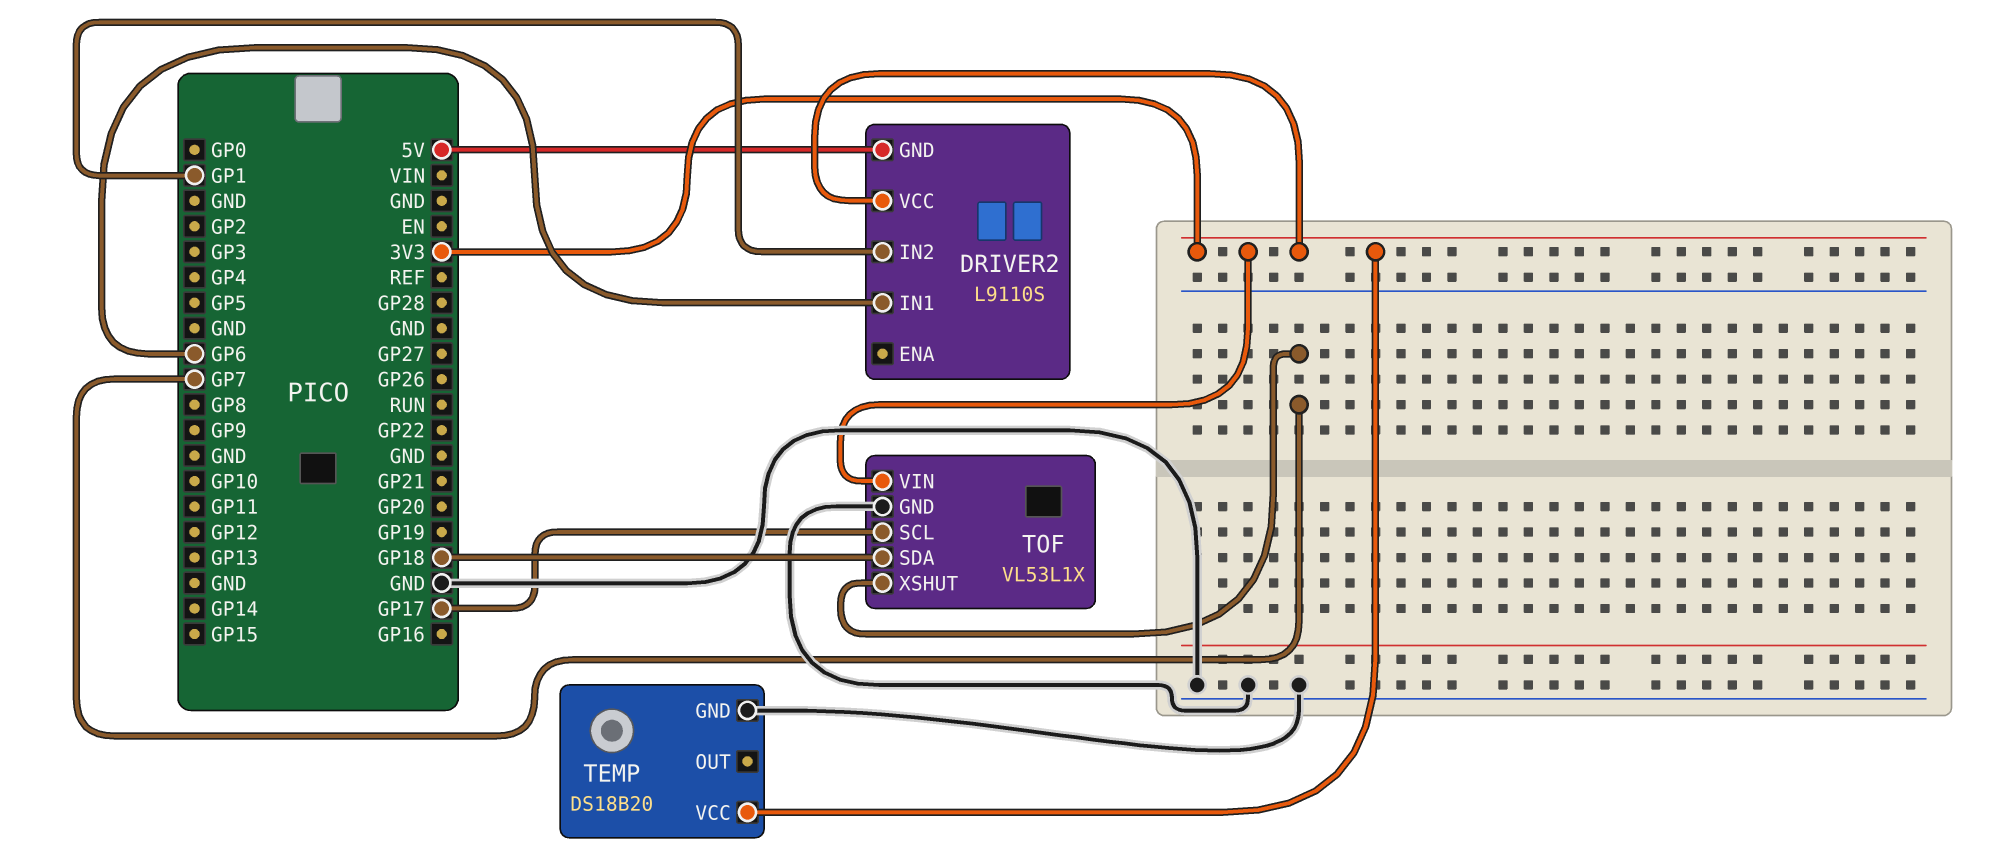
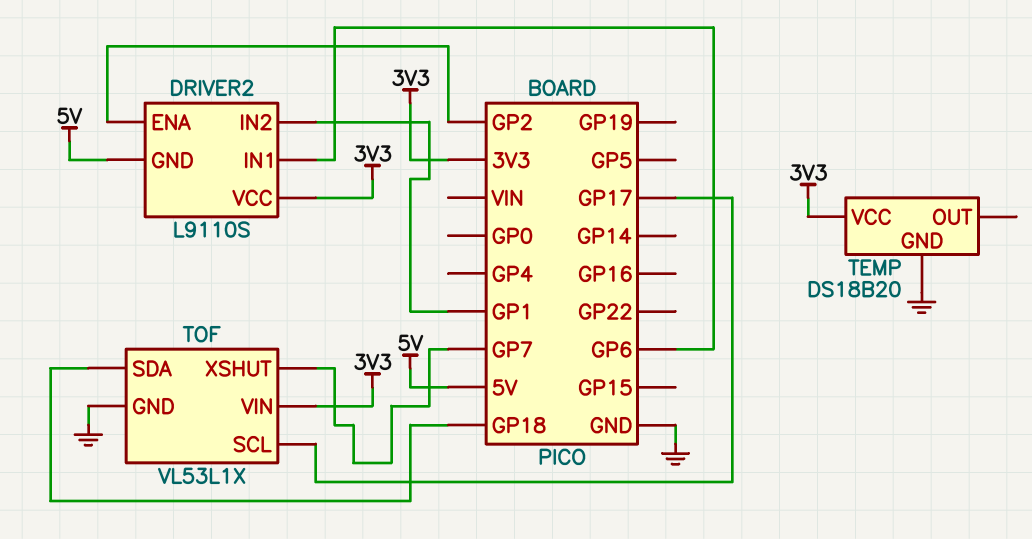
DRIVER2 pin ENA: none -> GP2

